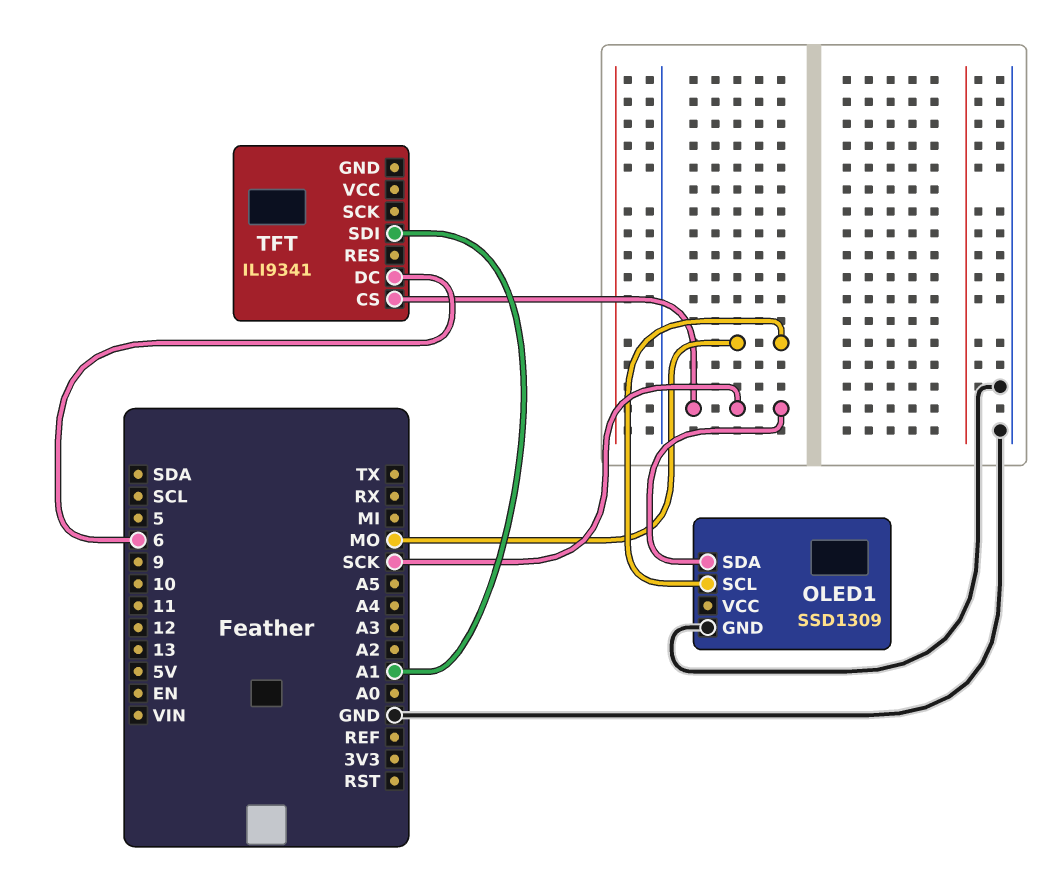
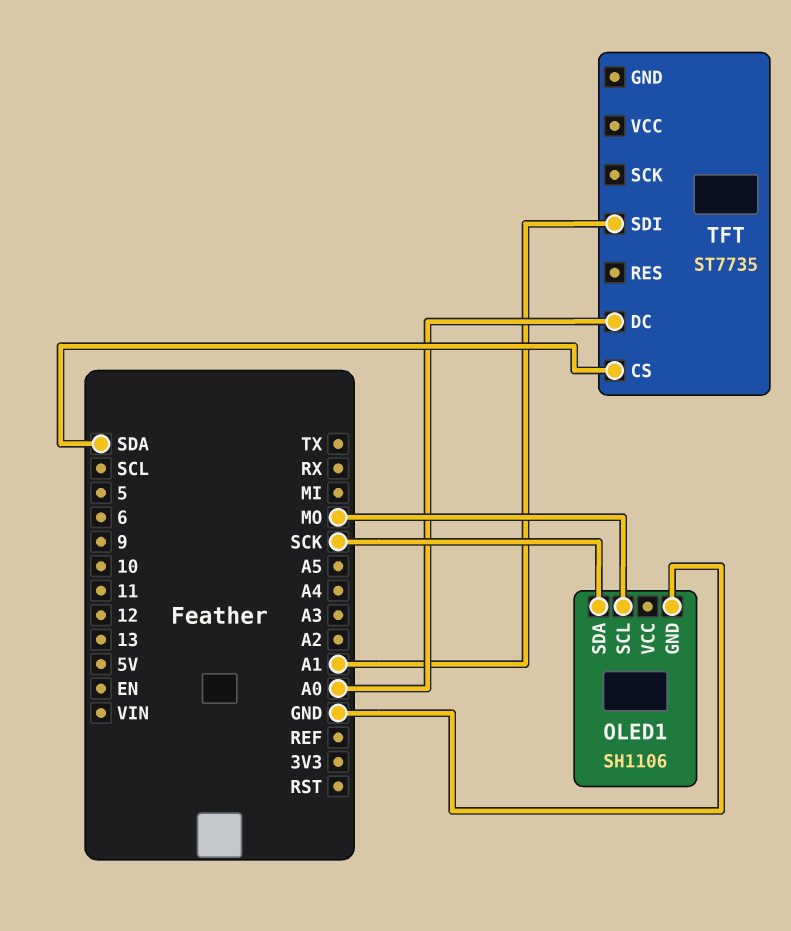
OLED1: SSD1309 -> SH1106
TFT: ILI9341 -> ST7735
TFT pin CS: SCK -> SDA
TFT pin DC: 6 -> A0

